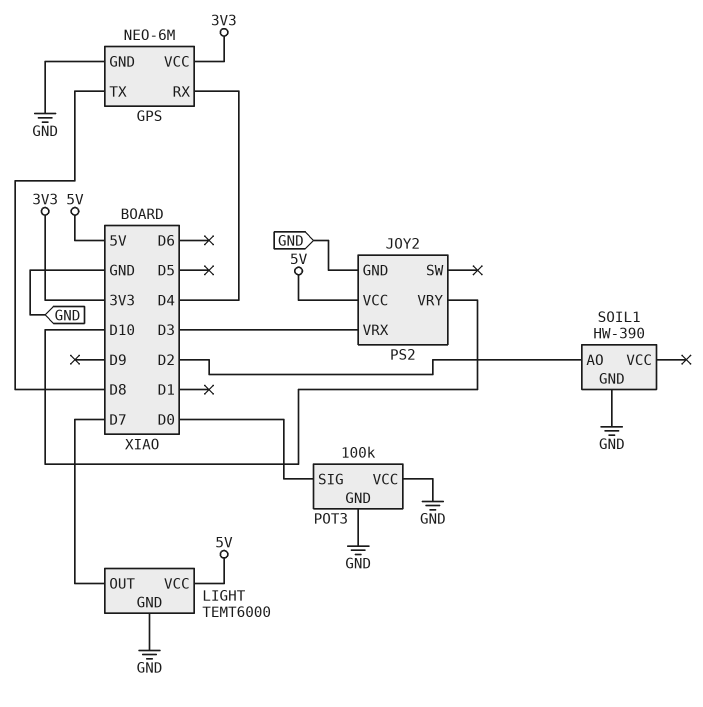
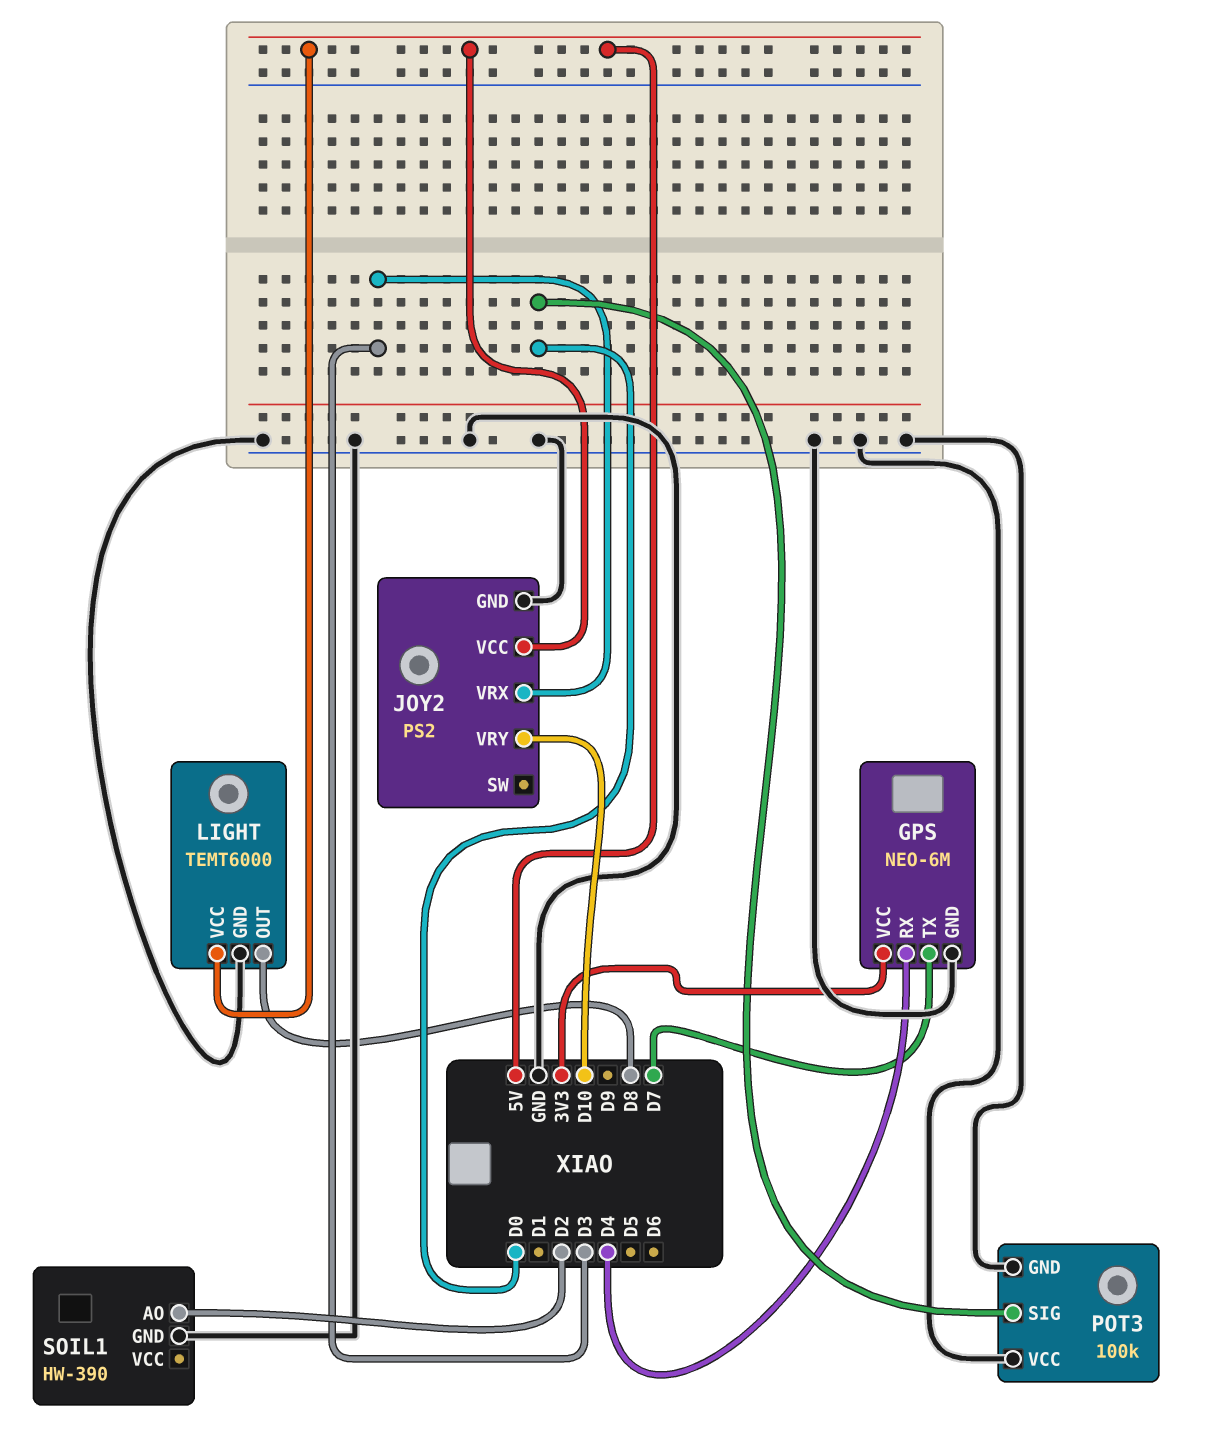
GPS pin TX: D8 -> D7
LIGHT pin OUT: D7 -> D8

